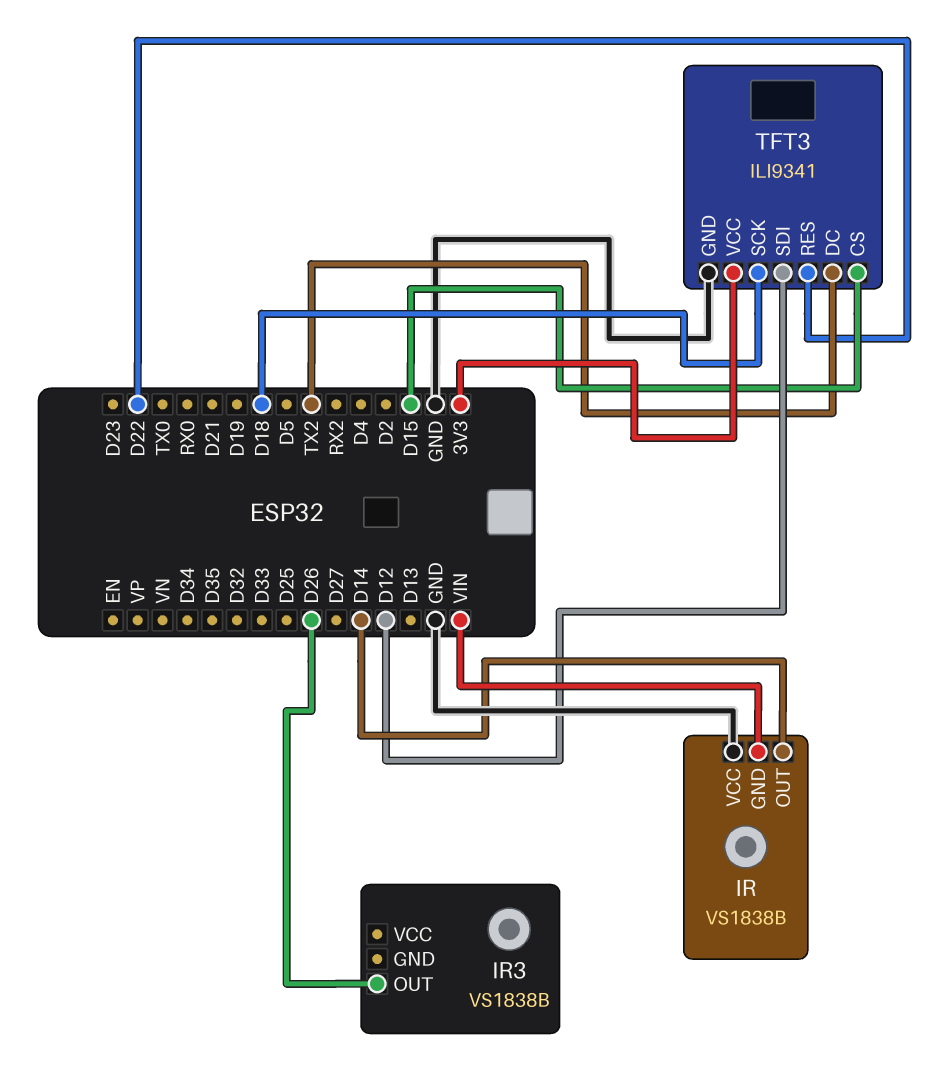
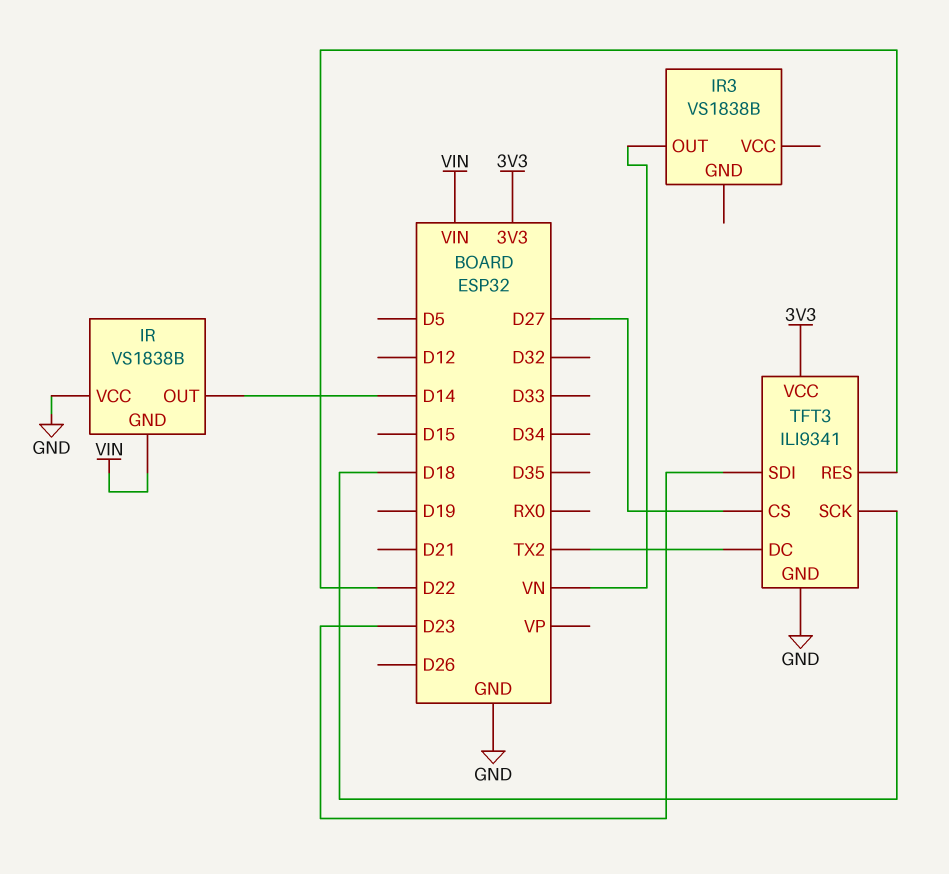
IR3 pin OUT: D26 -> VN
TFT3 pin CS: D15 -> D27
TFT3 pin SDI: D12 -> D23

